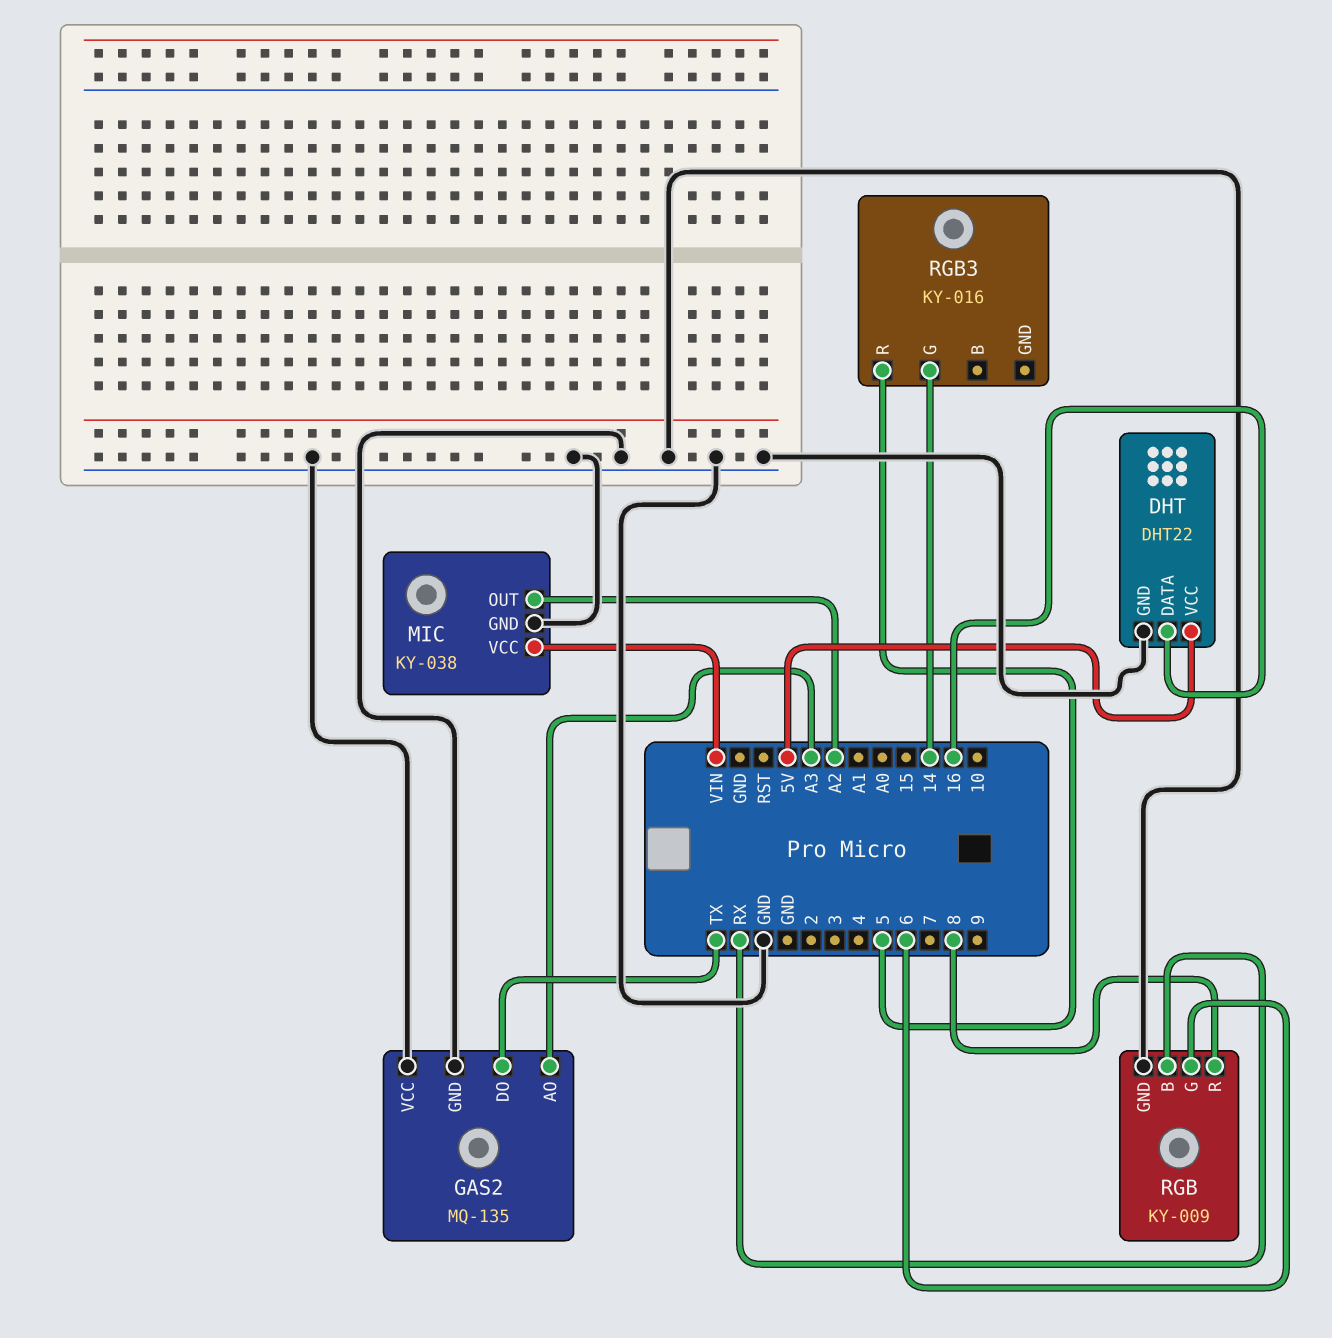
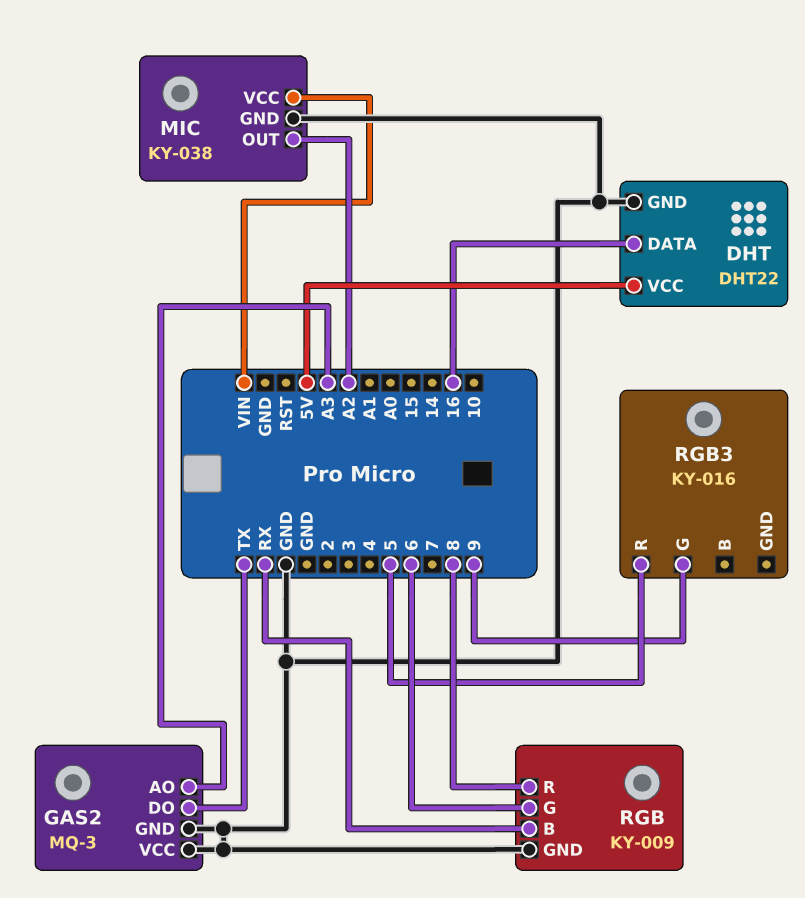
GAS2: MQ-135 -> MQ-3
RGB3 pin G: 14 -> 9

